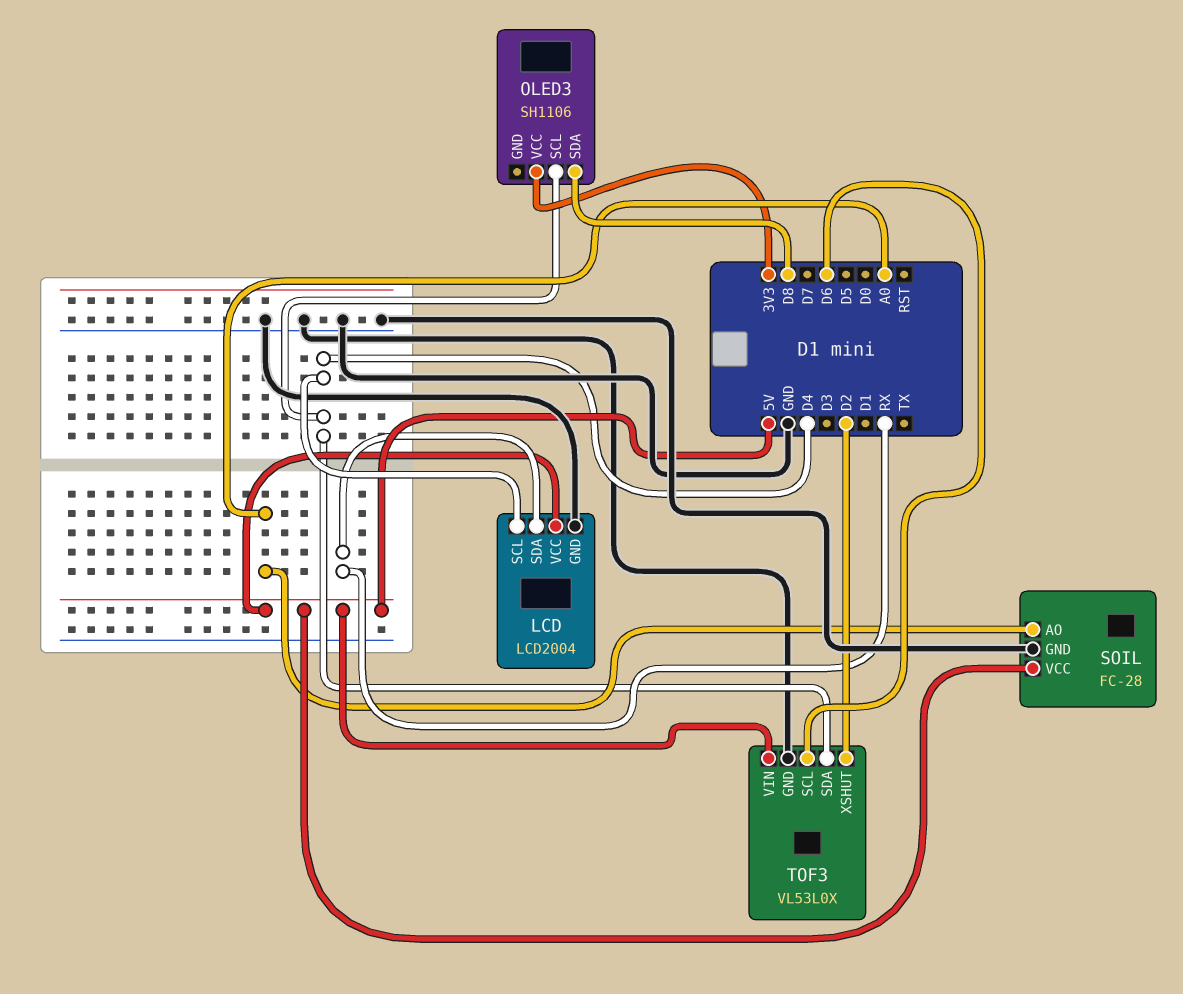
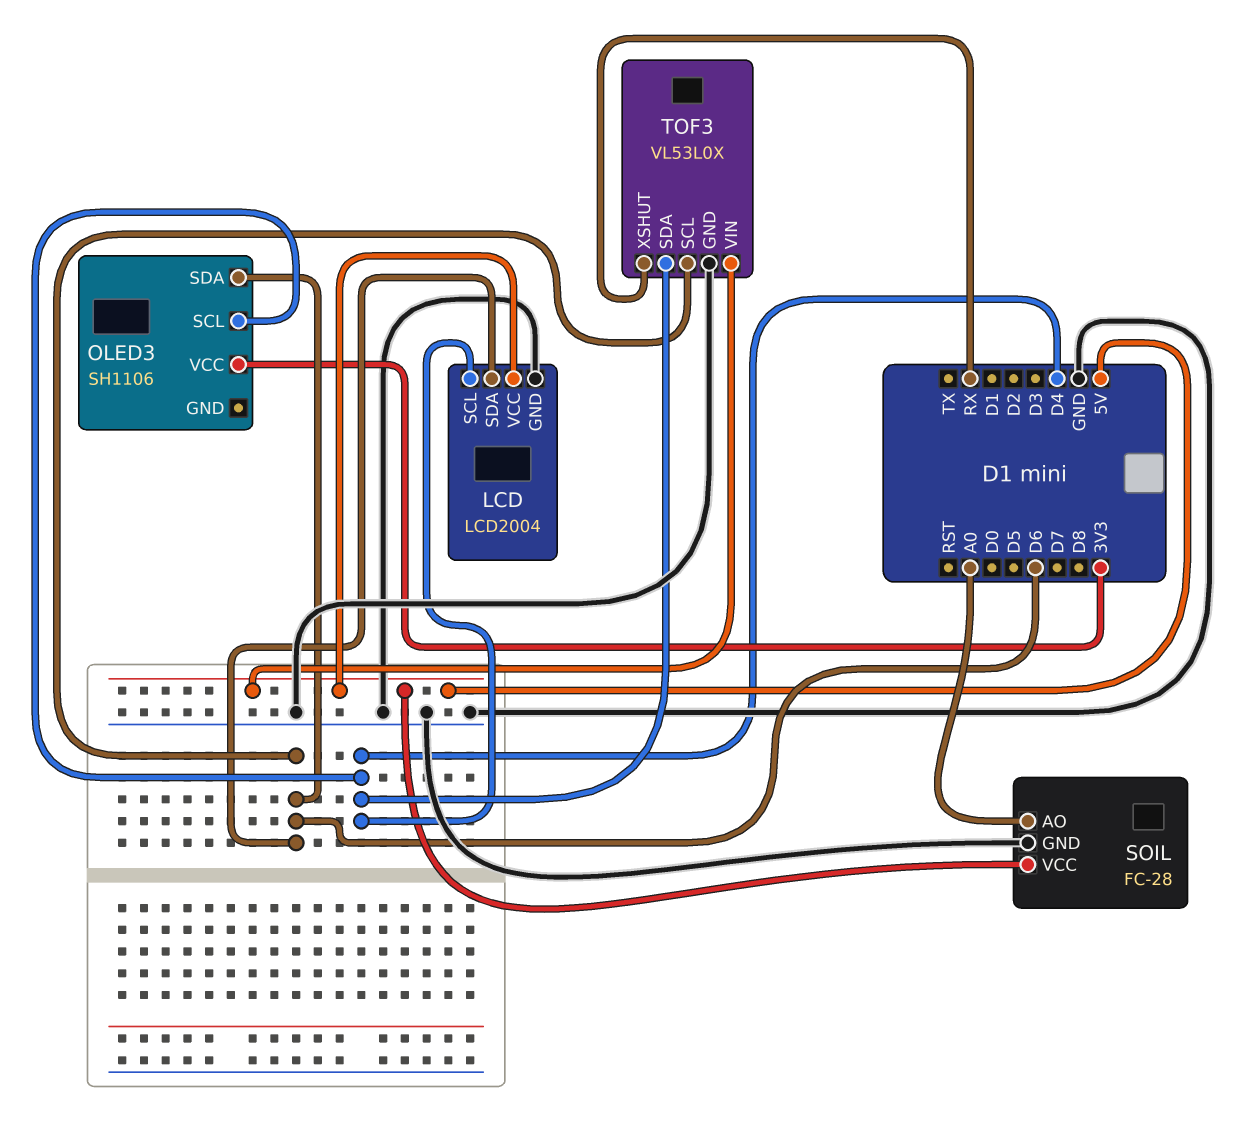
LCD pin SDA: RX -> D6
OLED3 pin SDA: D8 -> D6
TOF3 pin XSHUT: D2 -> RX

